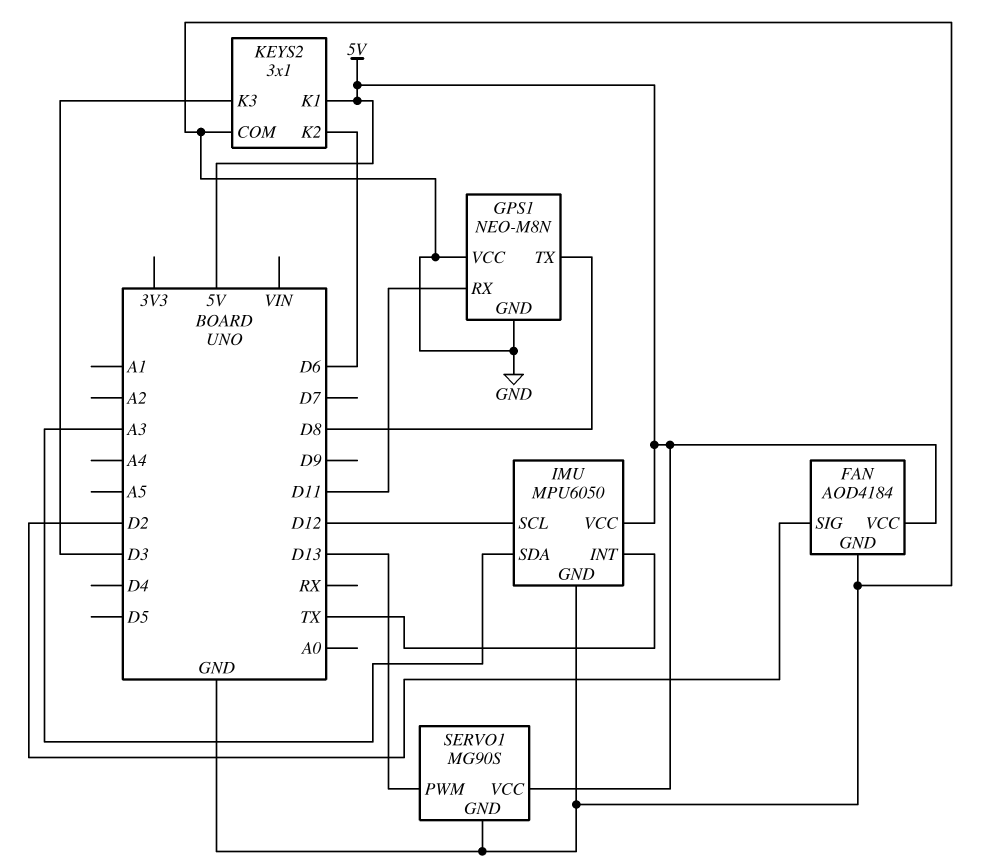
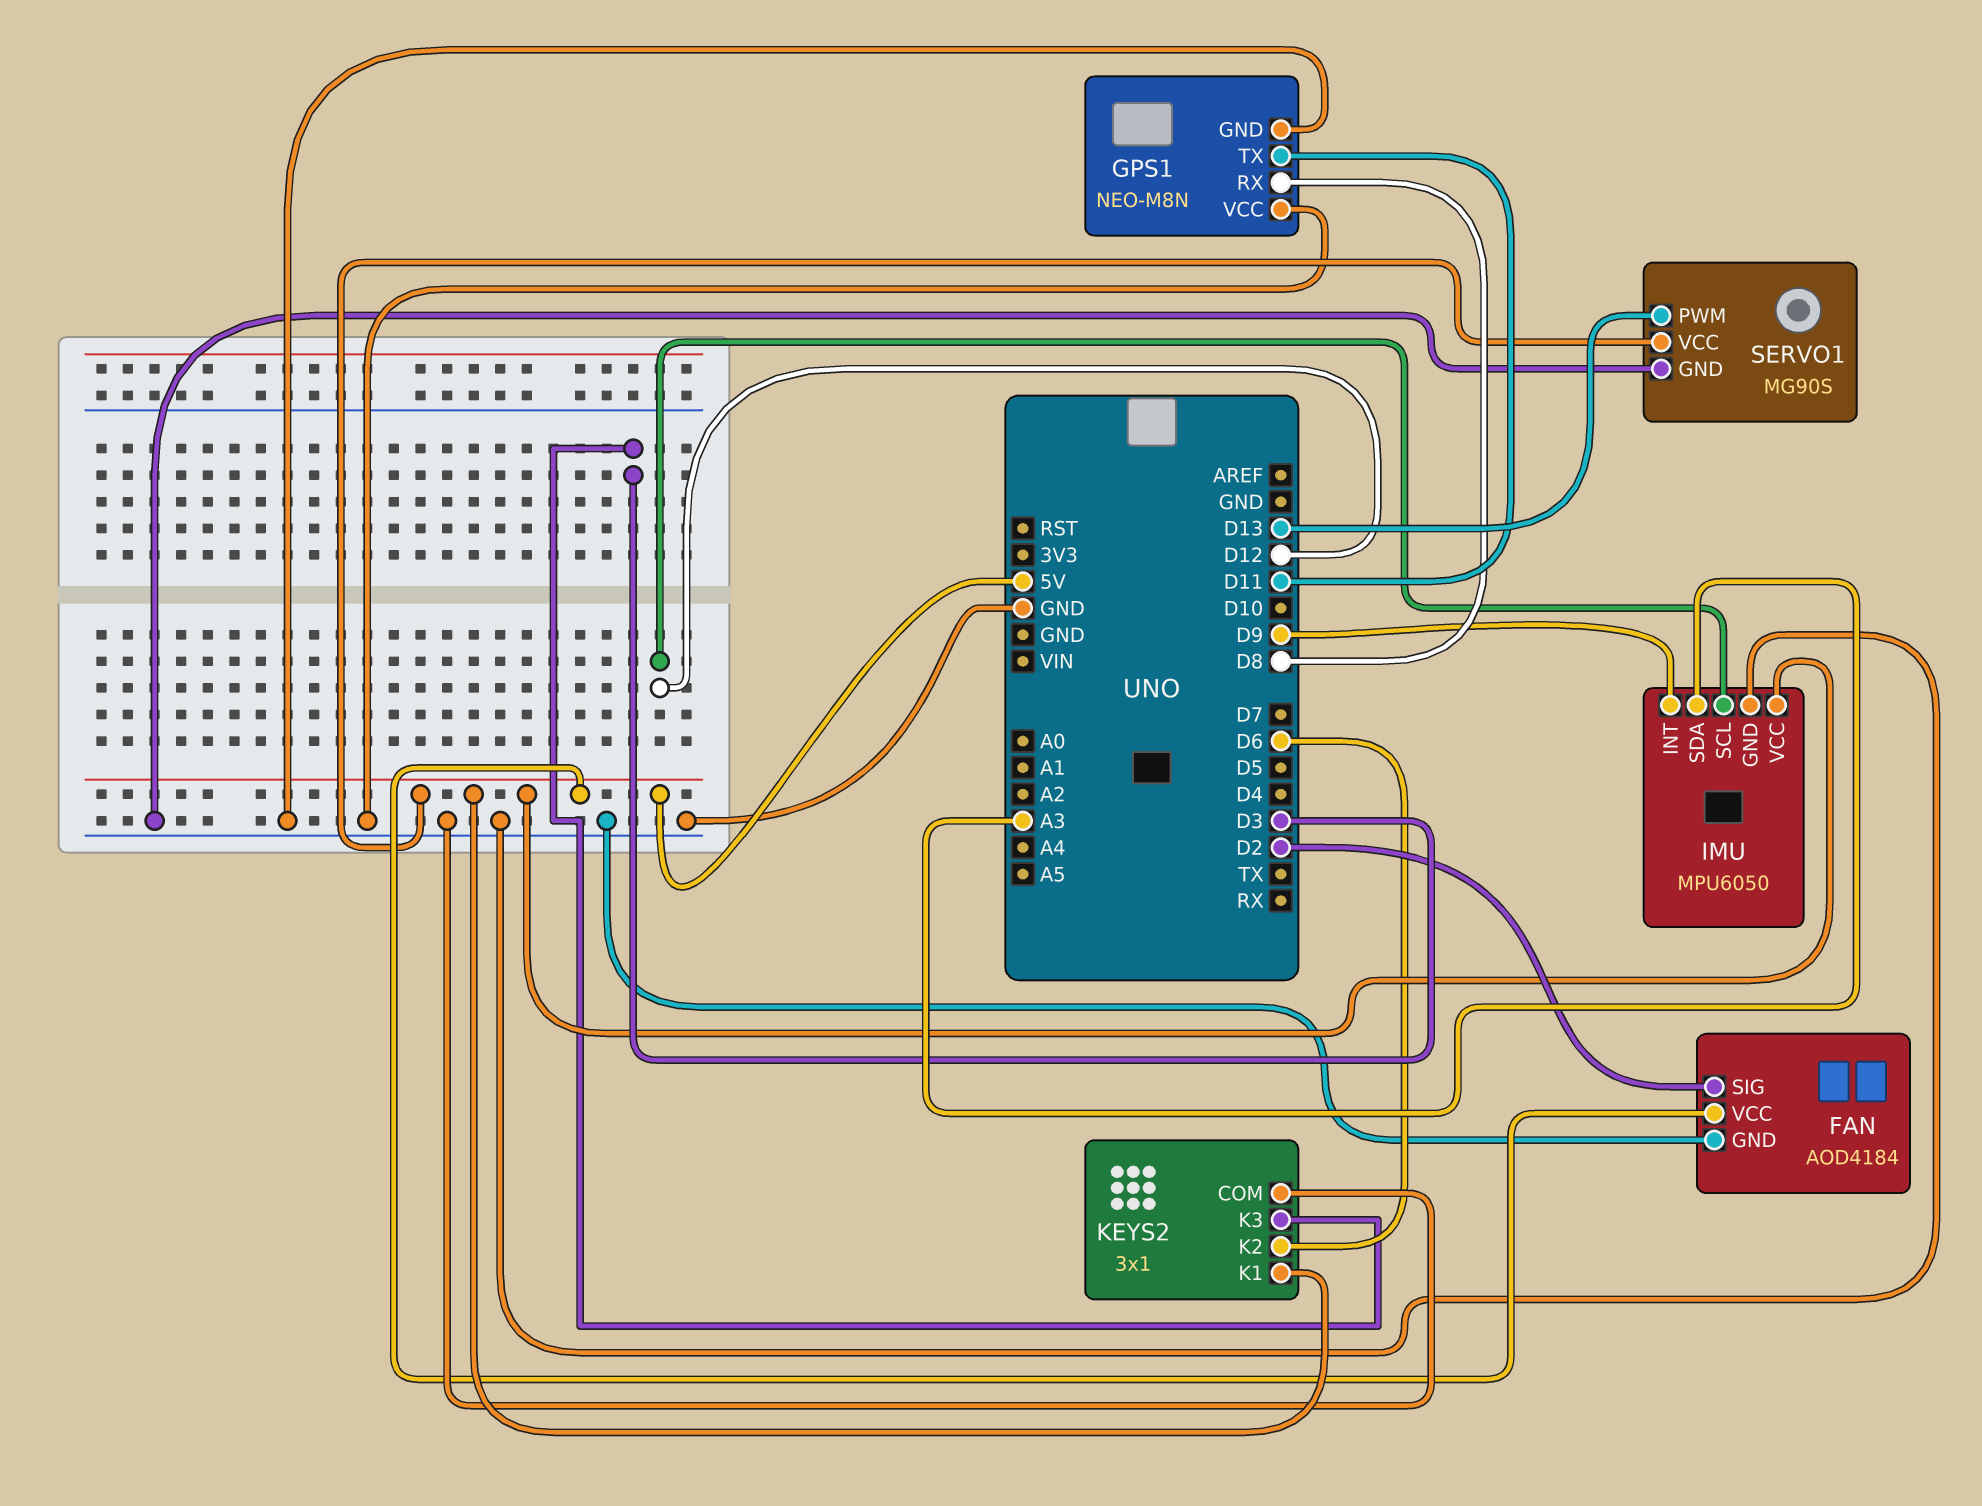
GPS1 pin RX: D11 -> D8
GPS1 pin TX: D8 -> D11
IMU pin INT: TX -> D9

